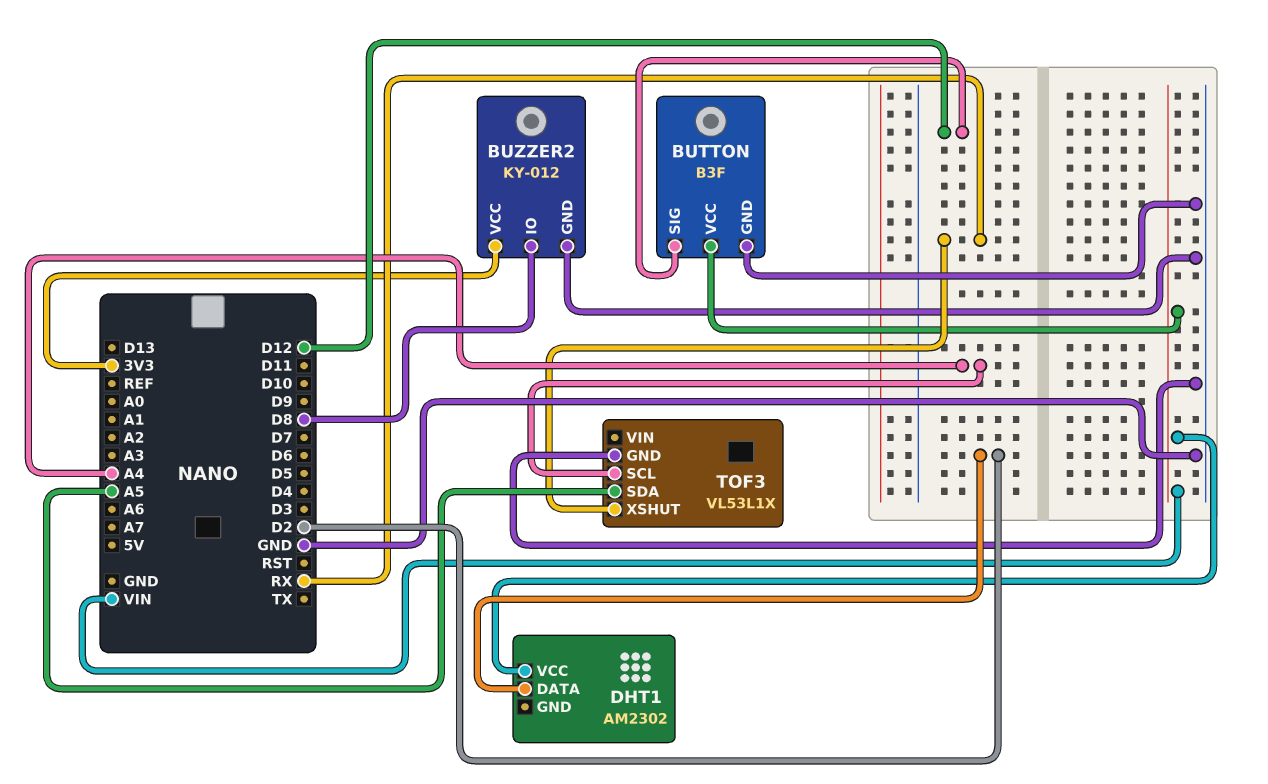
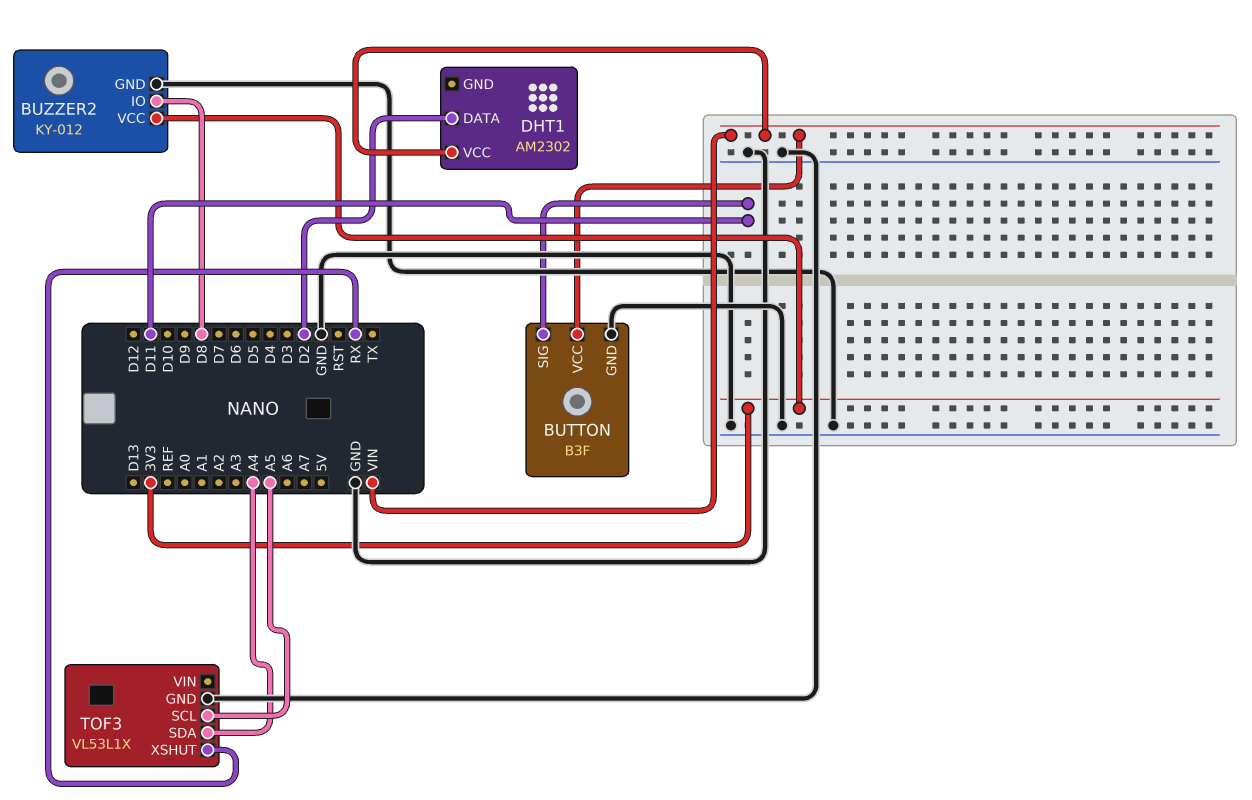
BUTTON pin SIG: D12 -> D11
TOF3 pin SCL: A4 -> A5
TOF3 pin SDA: A5 -> A4

